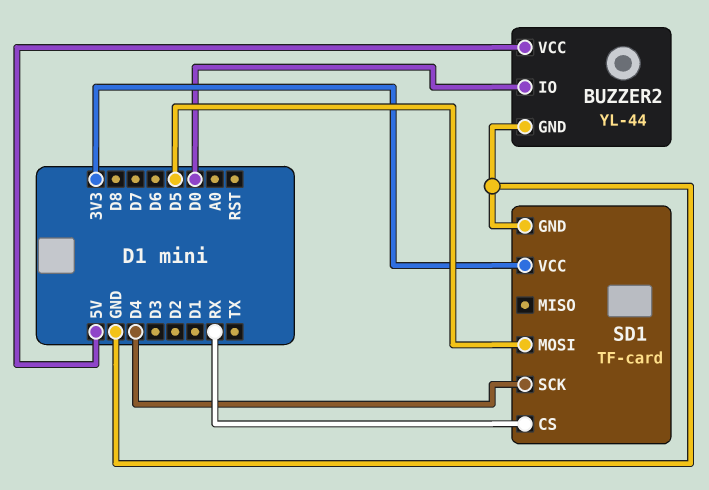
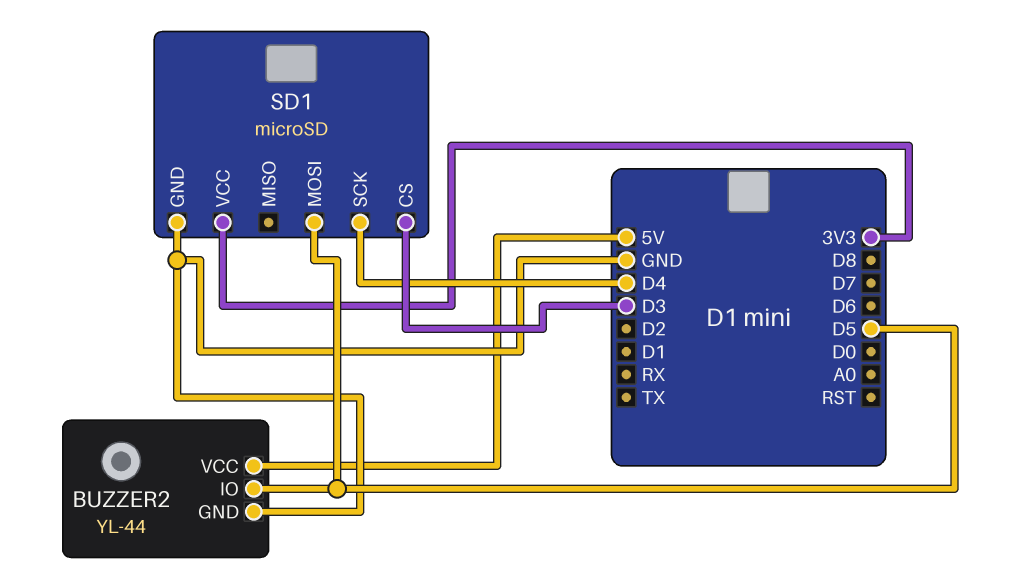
BUZZER2 pin IO: D0 -> D5
SD1: TF-card -> microSD
SD1 pin CS: RX -> D3

